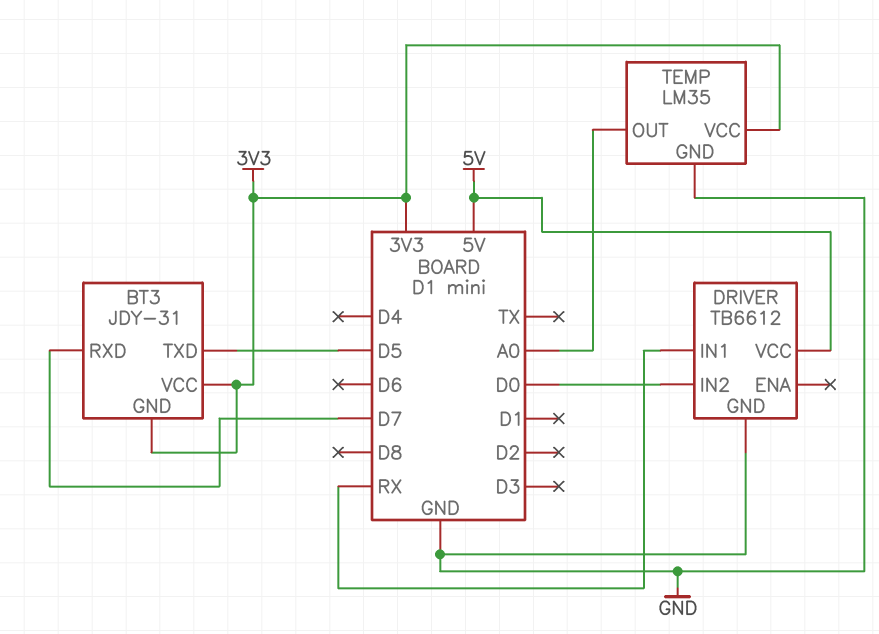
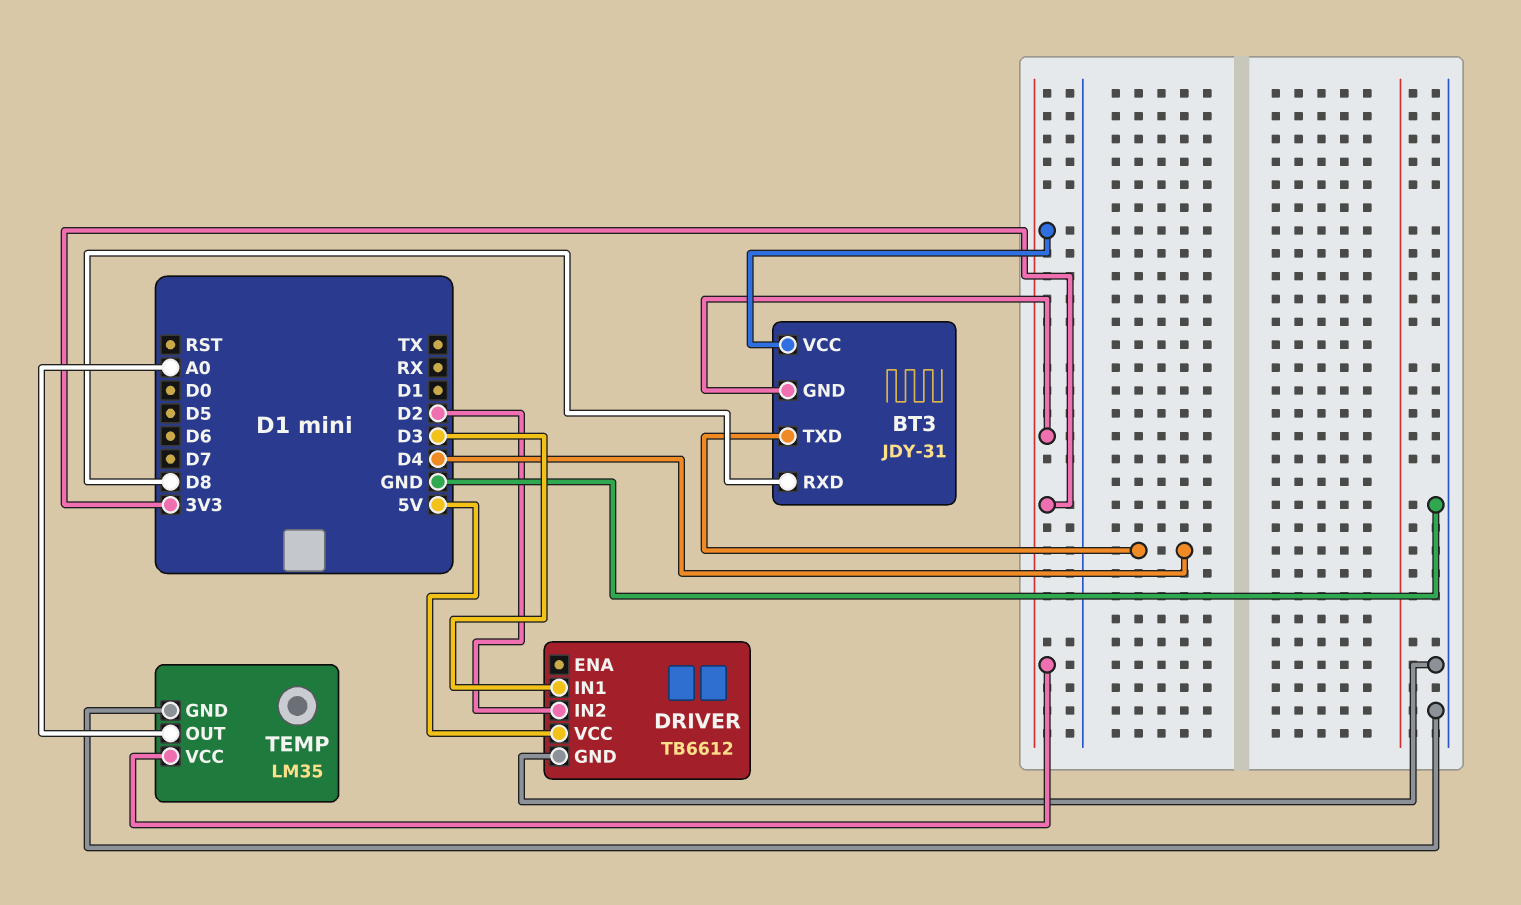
BT3 pin RXD: D7 -> D8
BT3 pin TXD: D5 -> D4
DRIVER pin IN1: RX -> D3
DRIVER pin IN2: D0 -> D2

